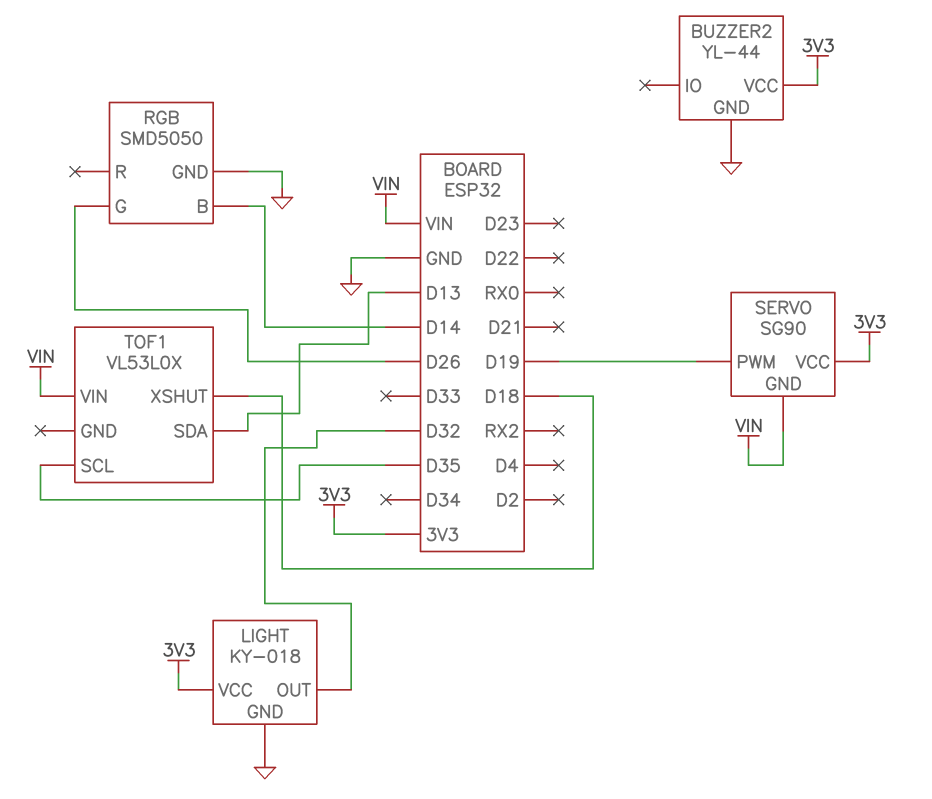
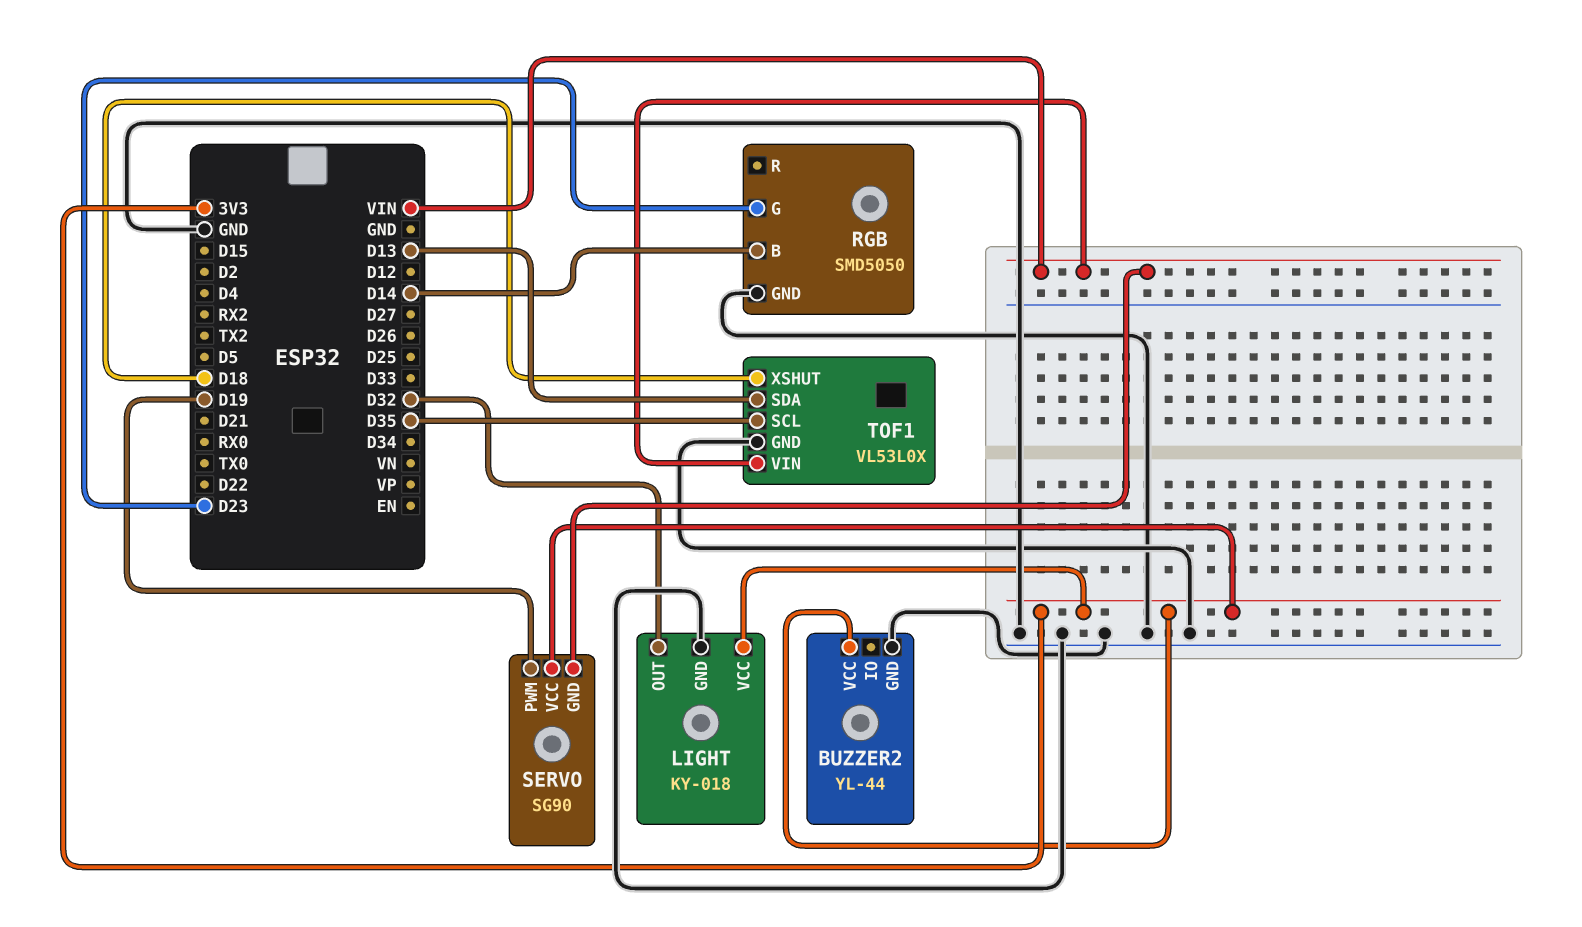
RGB pin G: D26 -> D23
TOF1 pin GND: none -> GND

